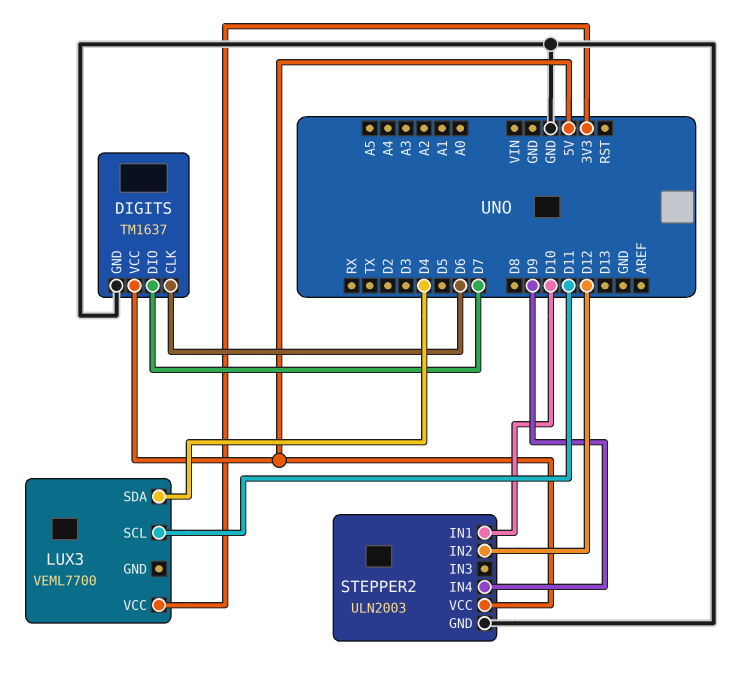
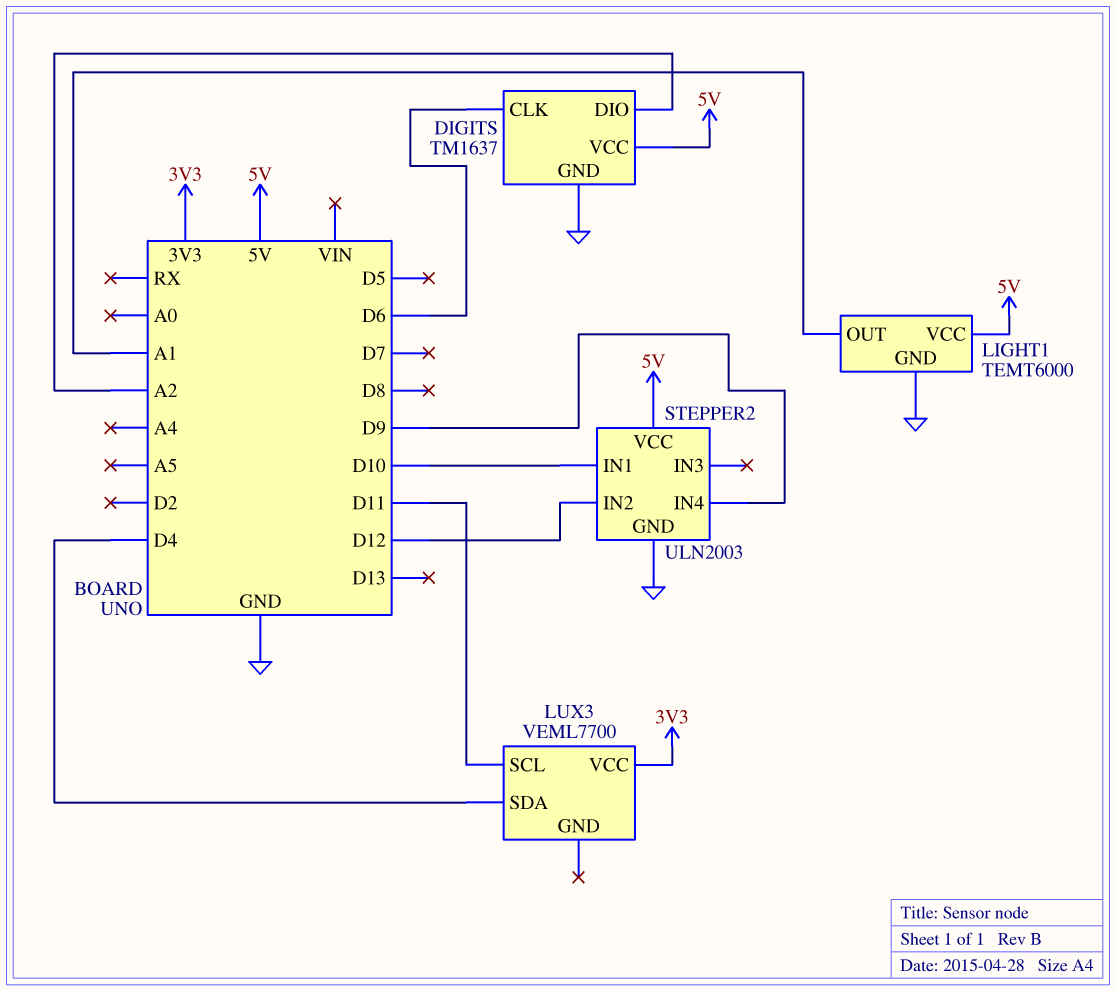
DIGITS pin DIO: D7 -> A2
LIGHT1: none -> TEMT6000
LIGHT1 pin GND: none -> GND
LIGHT1 pin OUT: none -> A1
LIGHT1 pin VCC: none -> 5V

